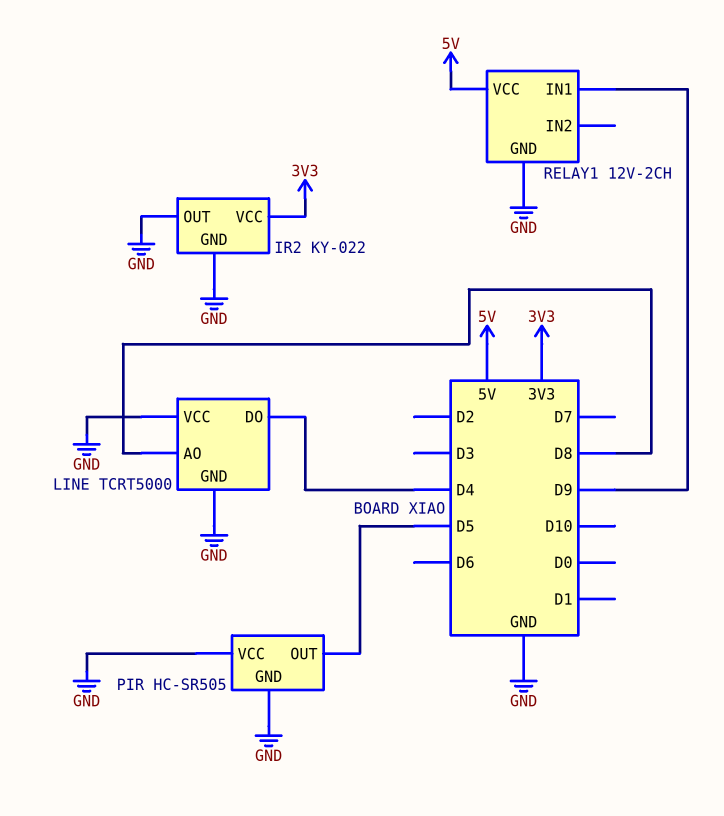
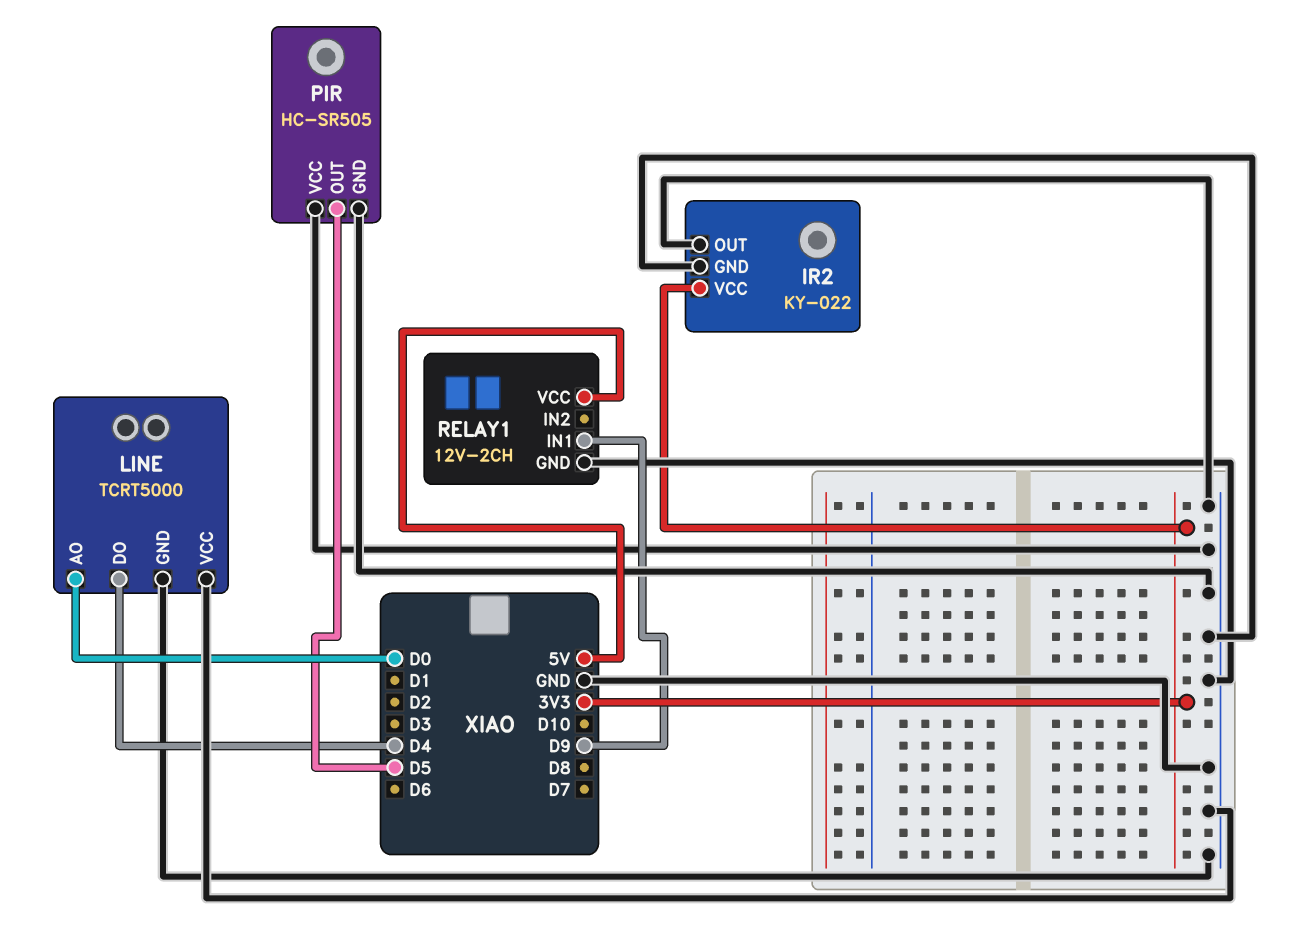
LINE pin AO: D8 -> D0

